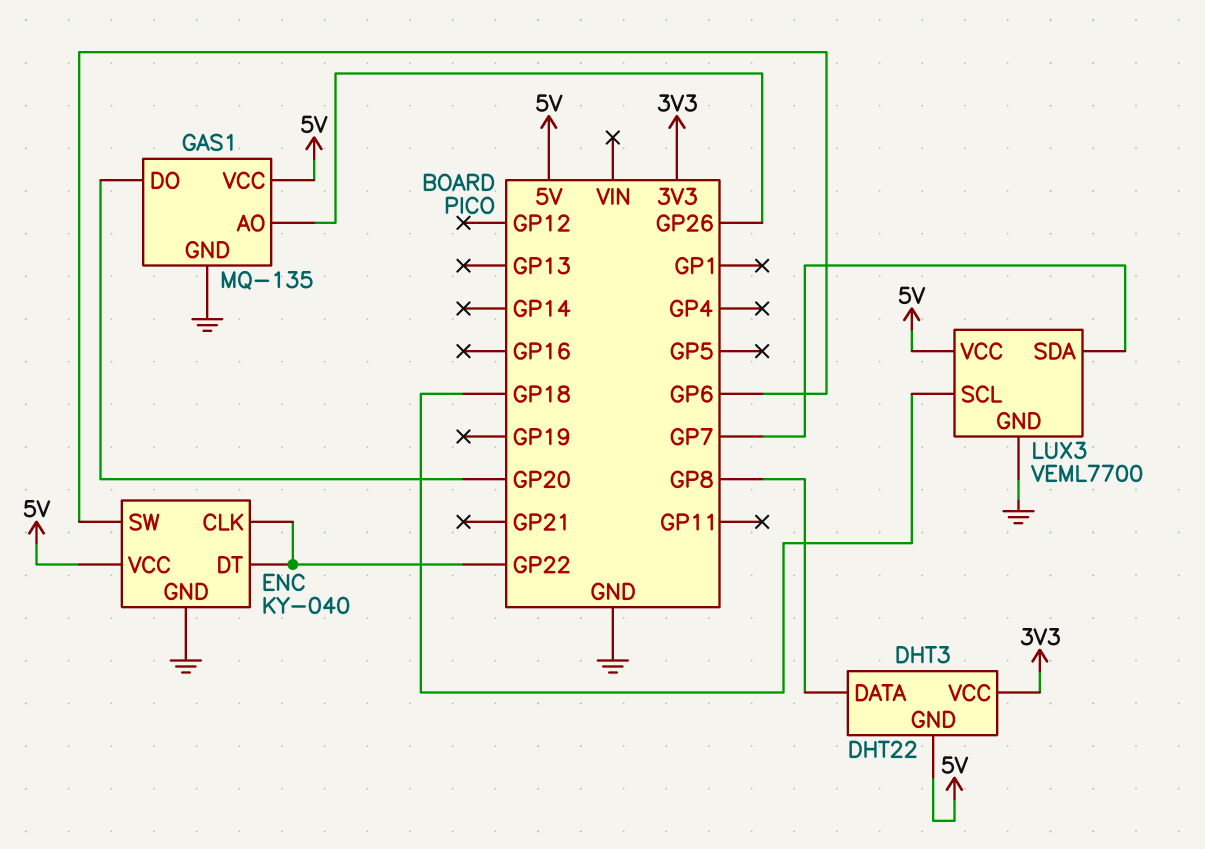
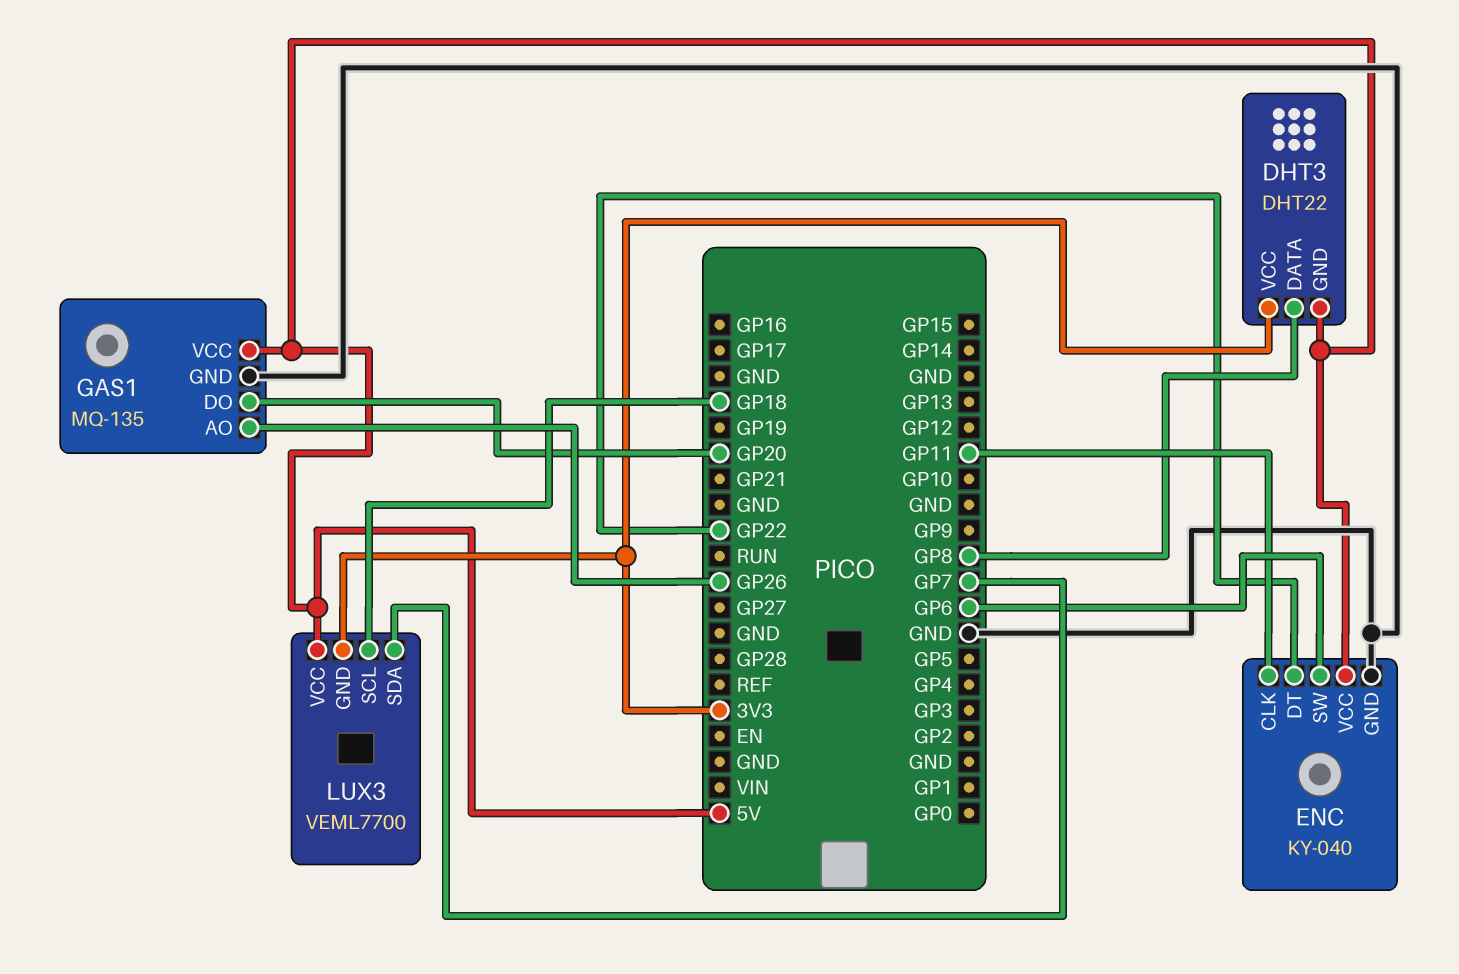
ENC pin CLK: GP22 -> GP11
LUX3 pin GND: GND -> 3V3

